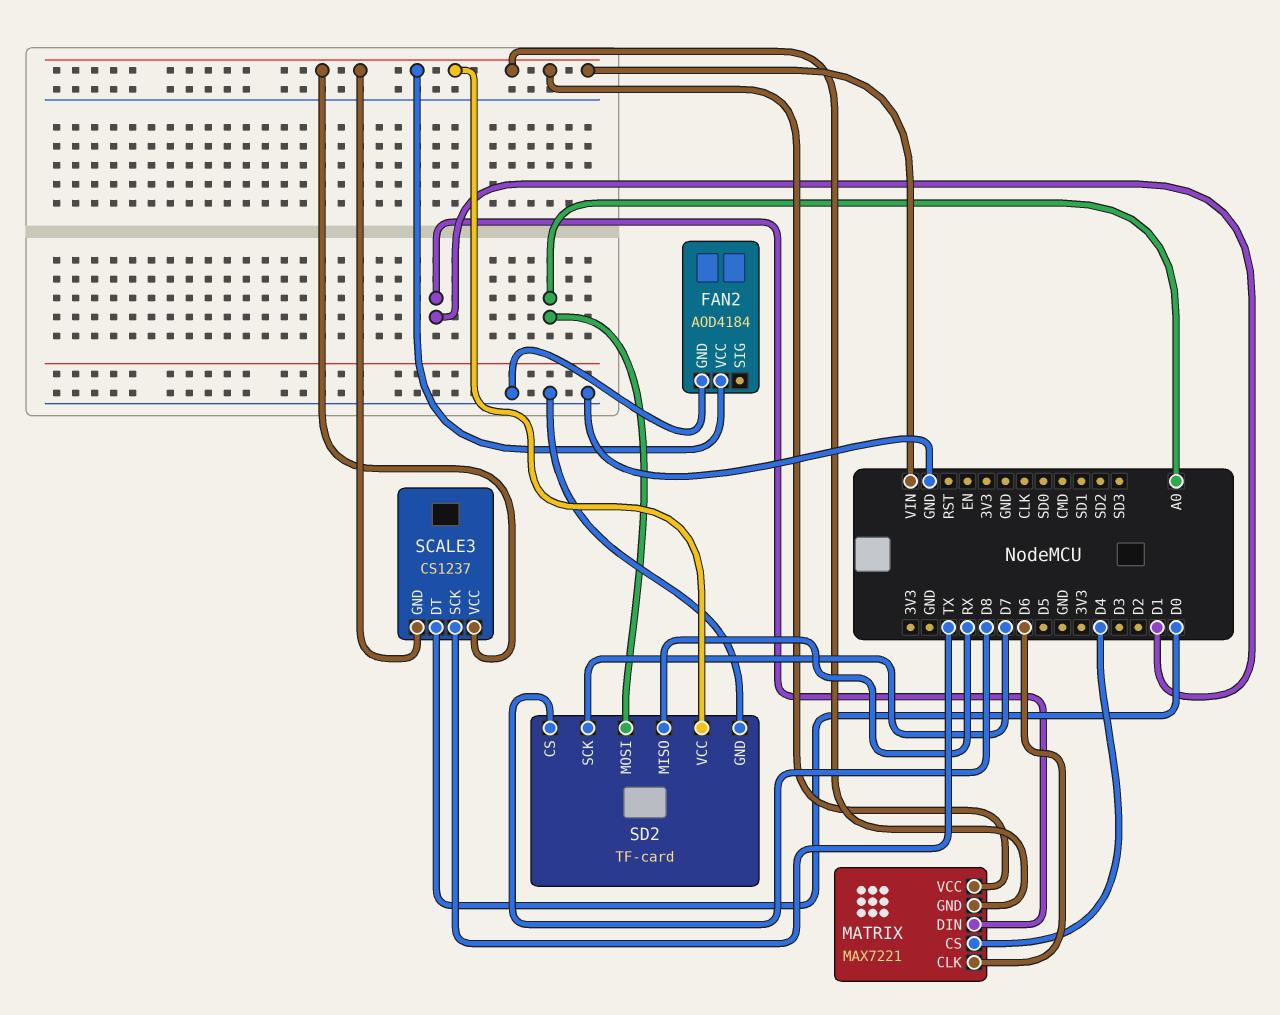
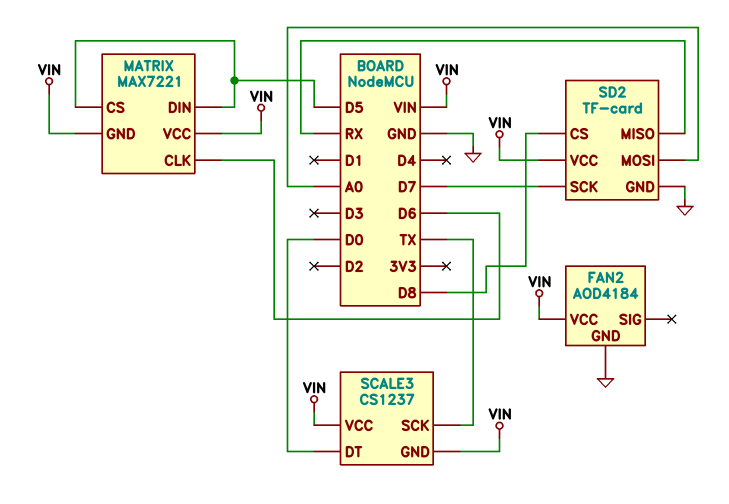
MATRIX pin CS: D4 -> D5
MATRIX pin DIN: D1 -> D5

